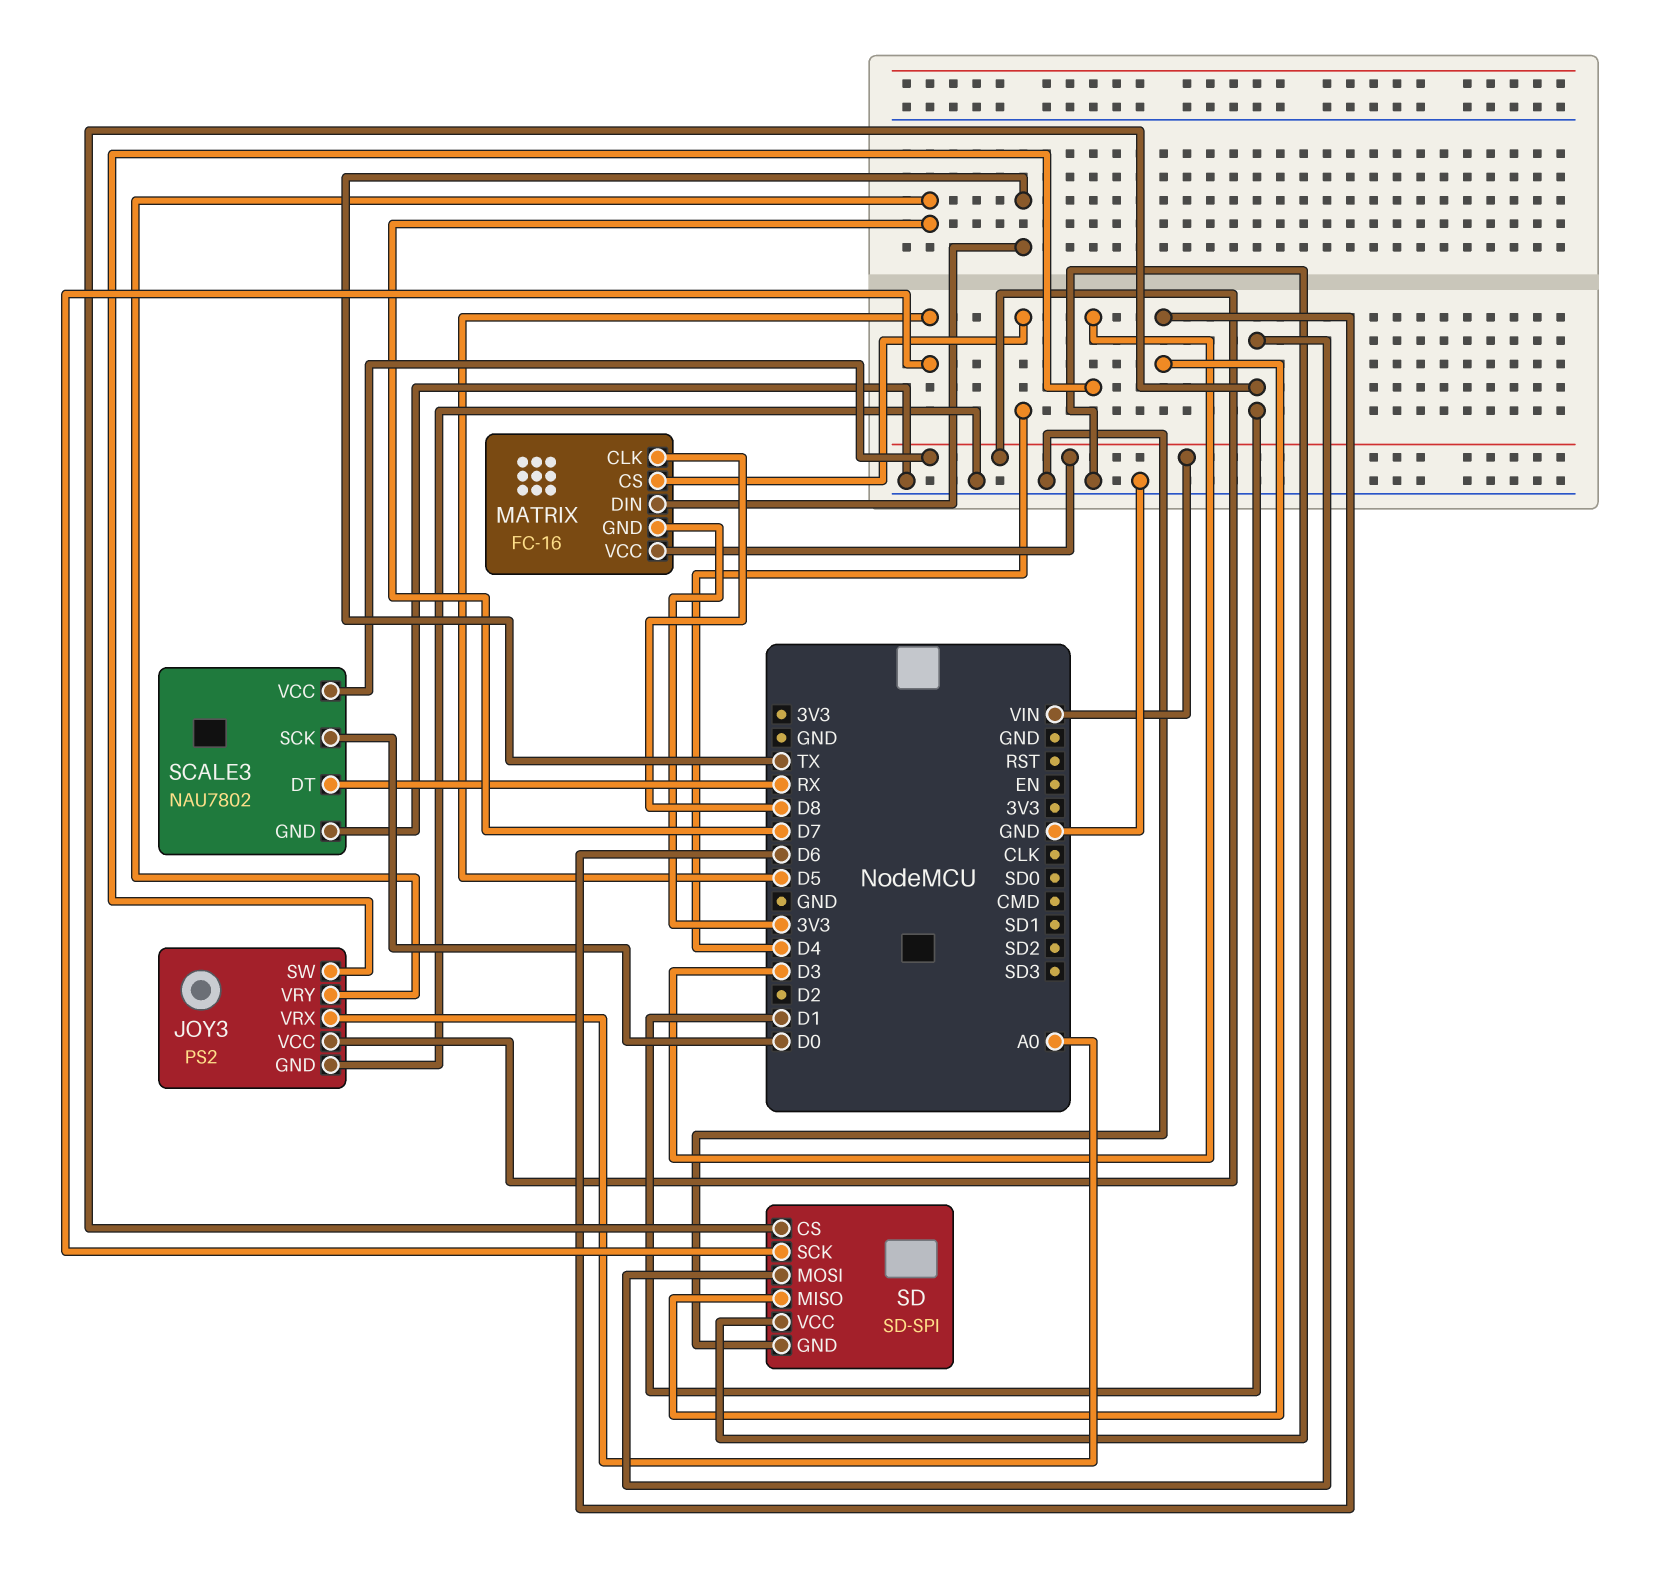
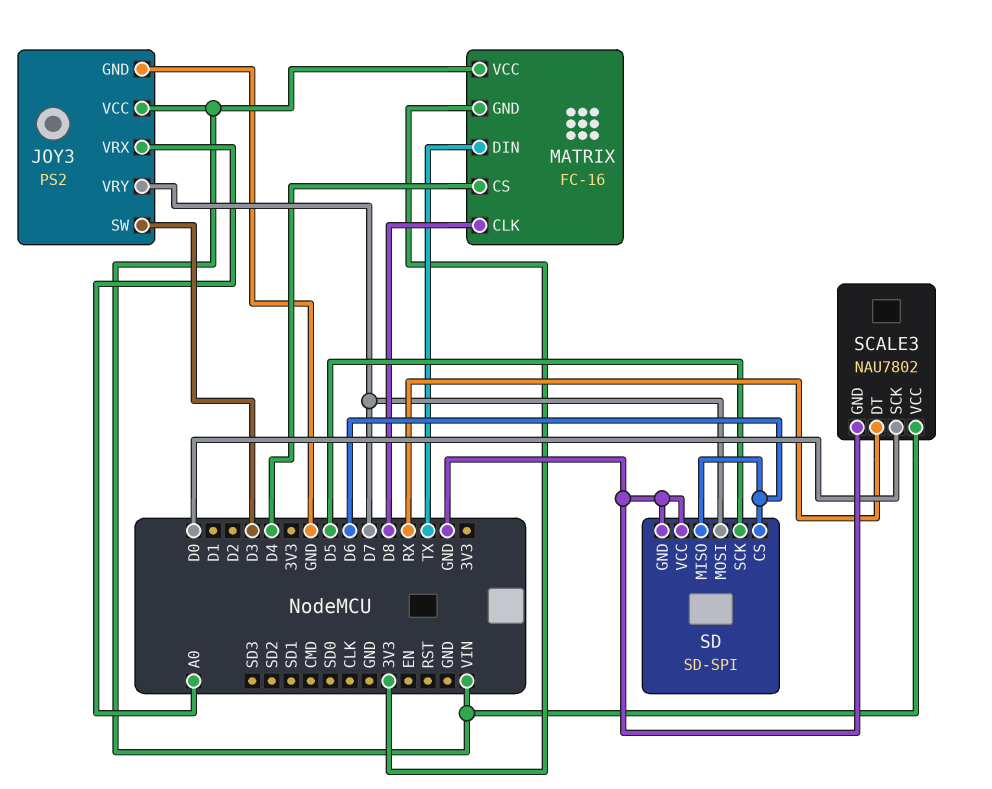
SD pin CS: D1 -> D6
SD pin MOSI: D1 -> D7

